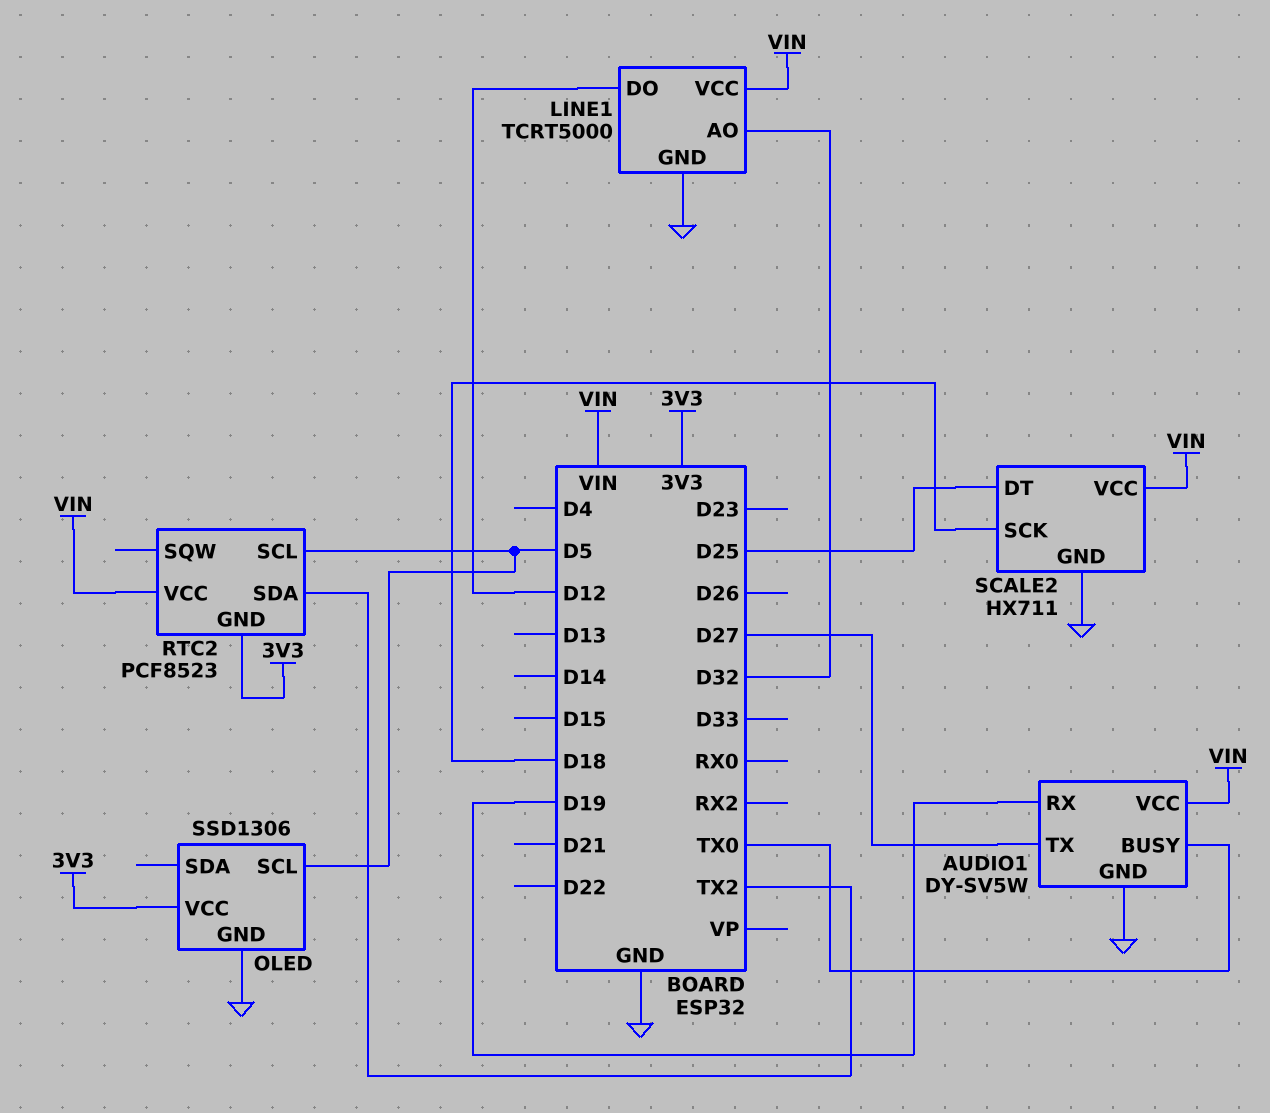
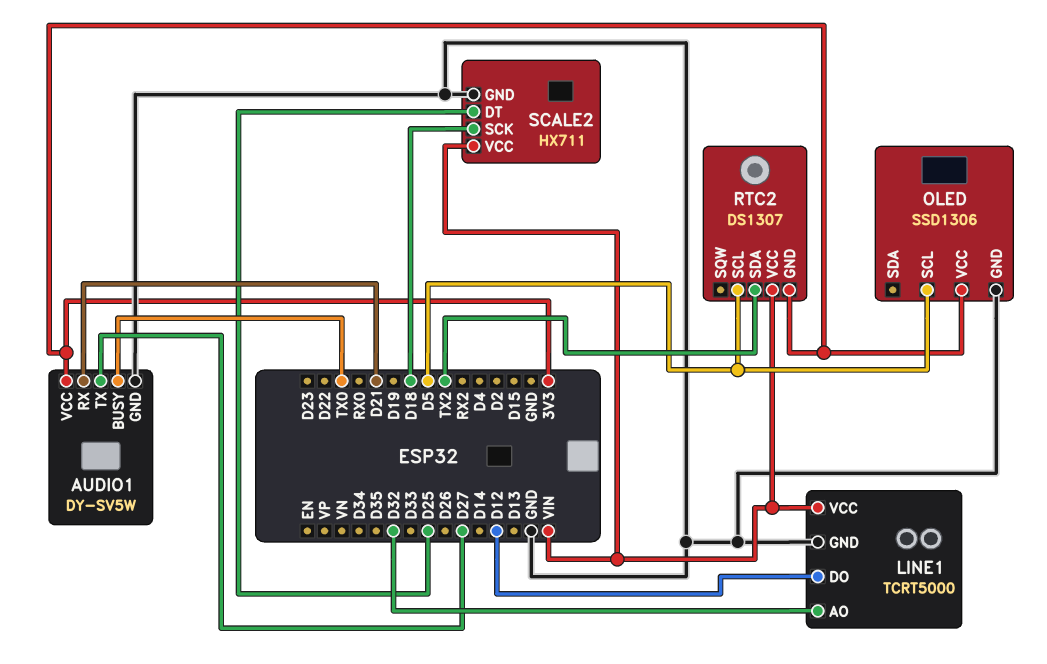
AUDIO1 pin RX: D19 -> D21
AUDIO1 pin VCC: VIN -> 3V3
RTC2: PCF8523 -> DS1307

